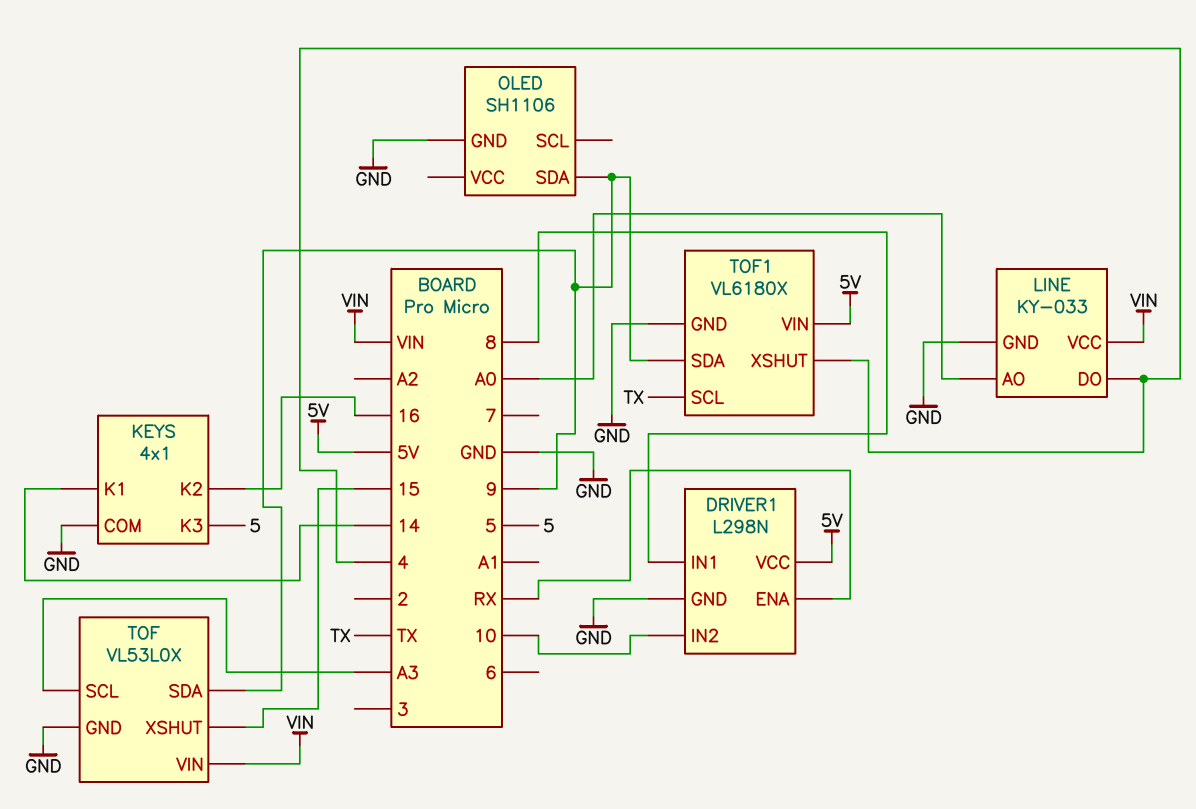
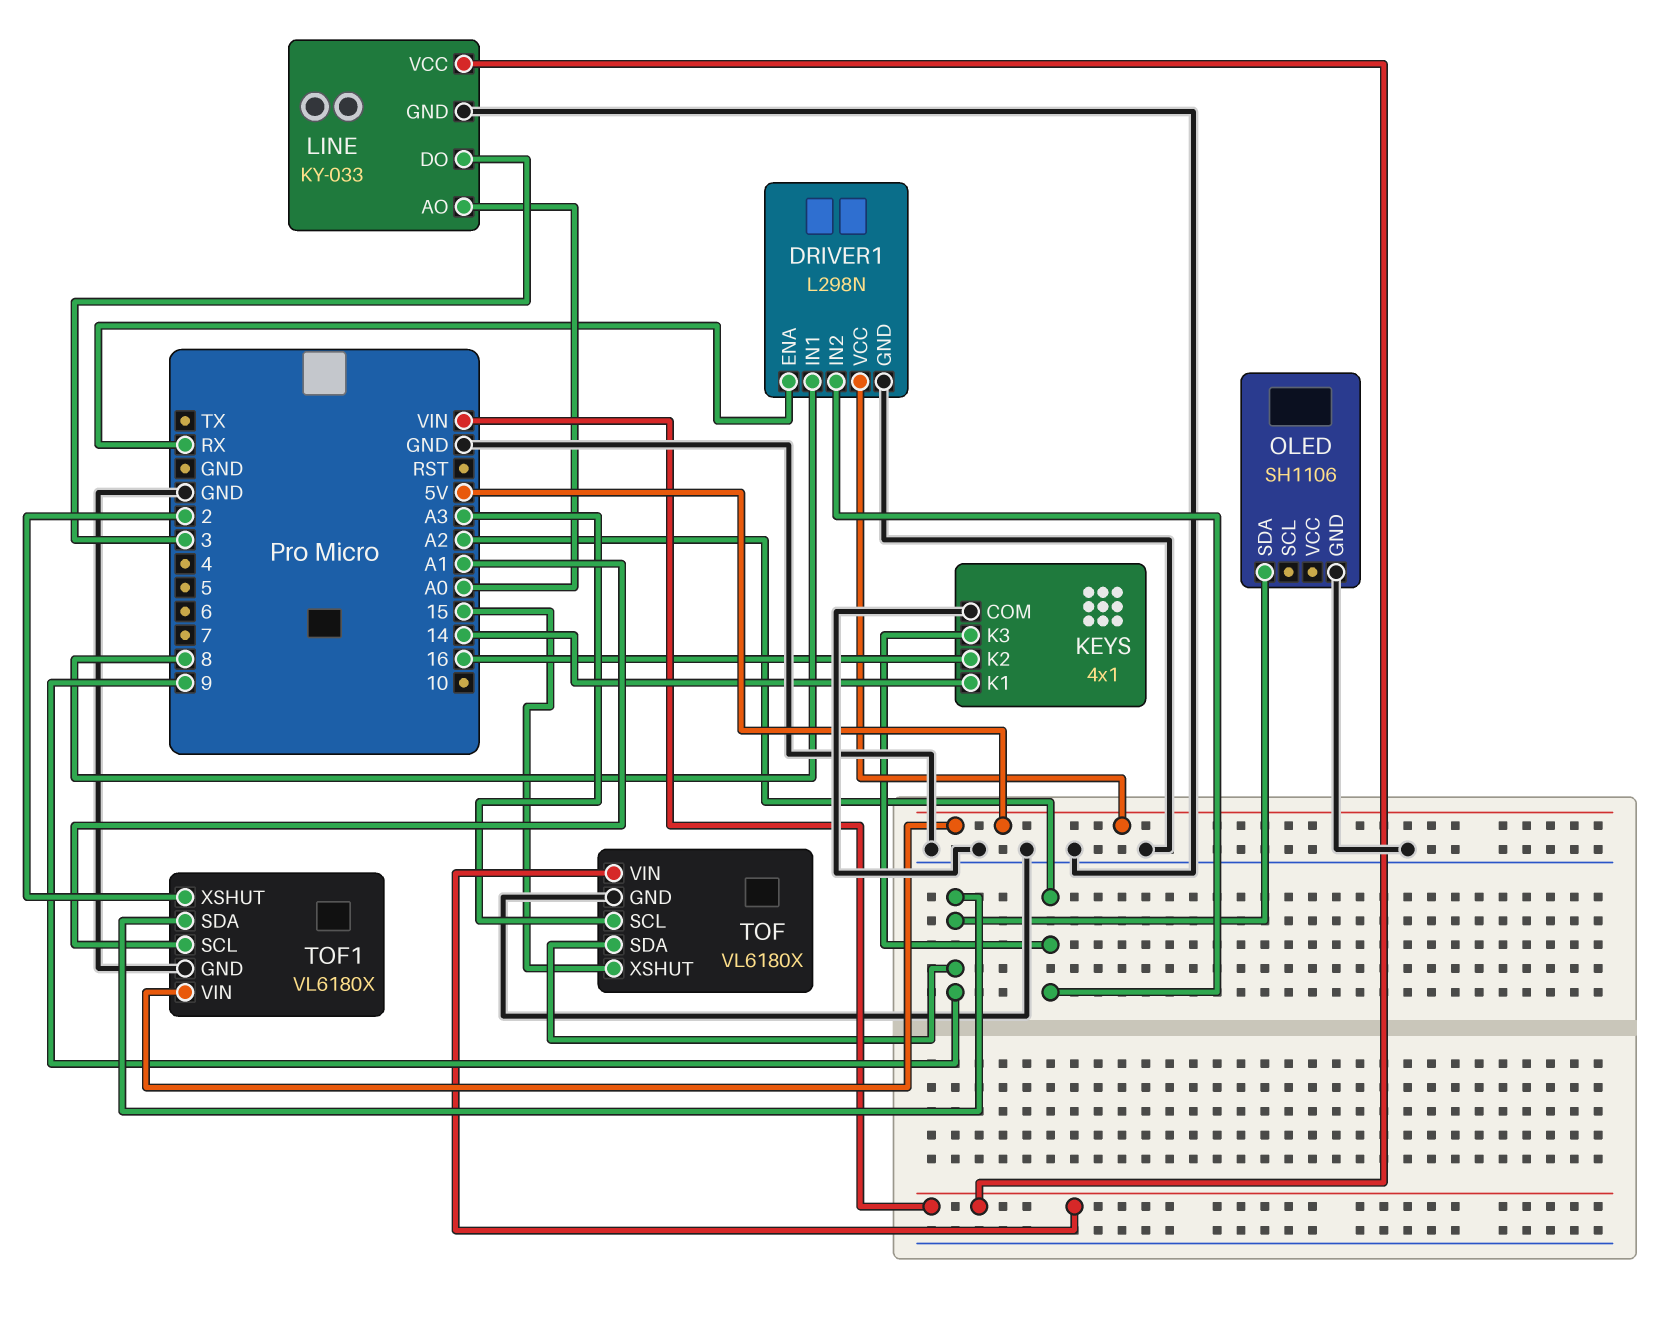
DRIVER1 pin IN2: 10 -> A2
KEYS pin K3: 5 -> A2
LINE pin DO: 4 -> 3
TOF: VL53L0X -> VL6180X
TOF1 pin SCL: TX -> A1
TOF1 pin XSHUT: 4 -> 2

